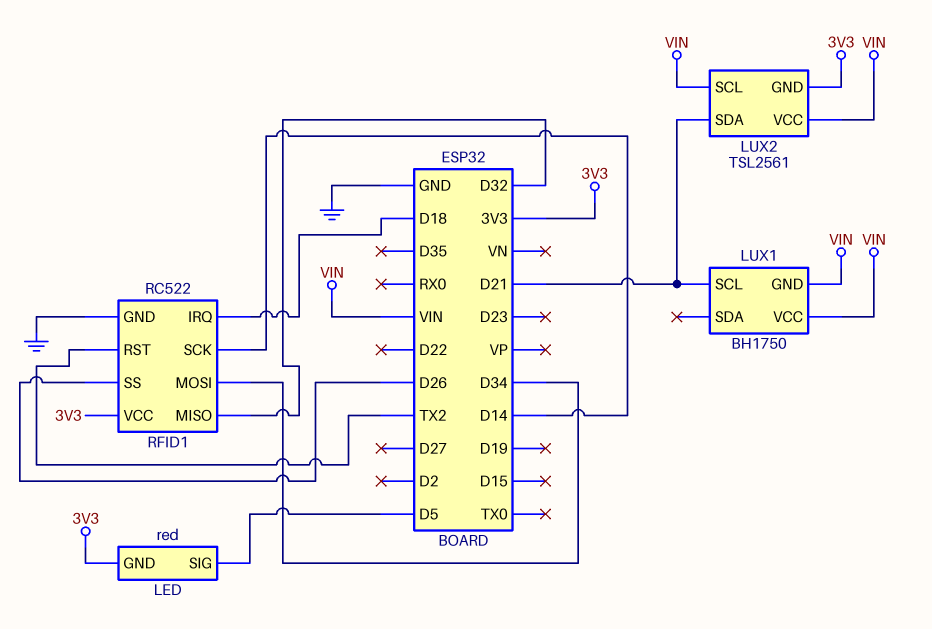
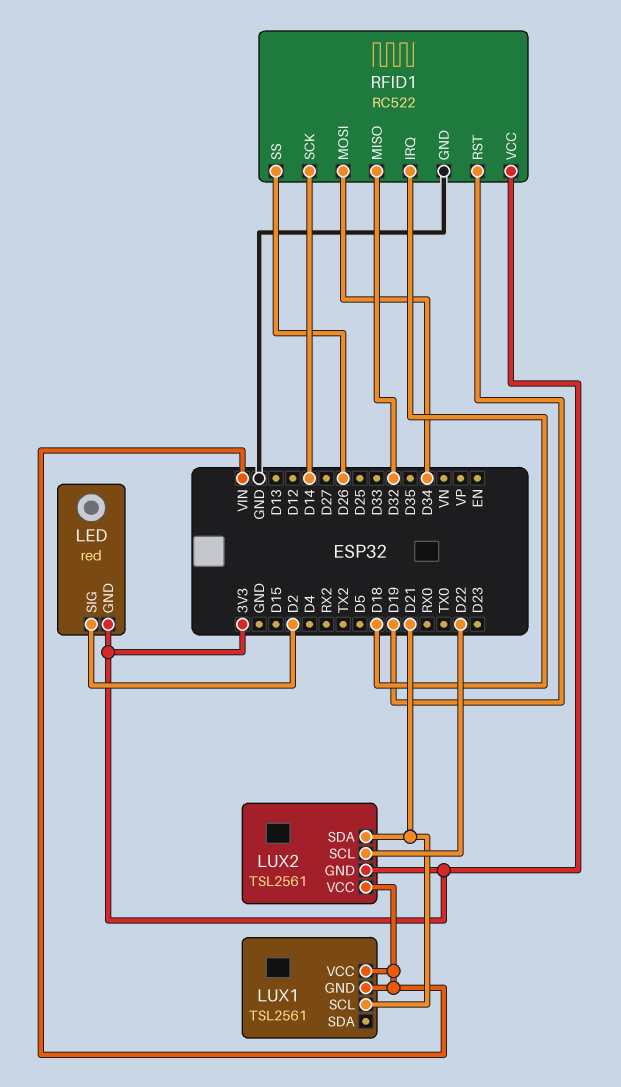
LED pin SIG: D5 -> D2
LUX1: BH1750 -> TSL2561
LUX2 pin SCL: VIN -> D22
RFID1 pin RST: TX2 -> D19

